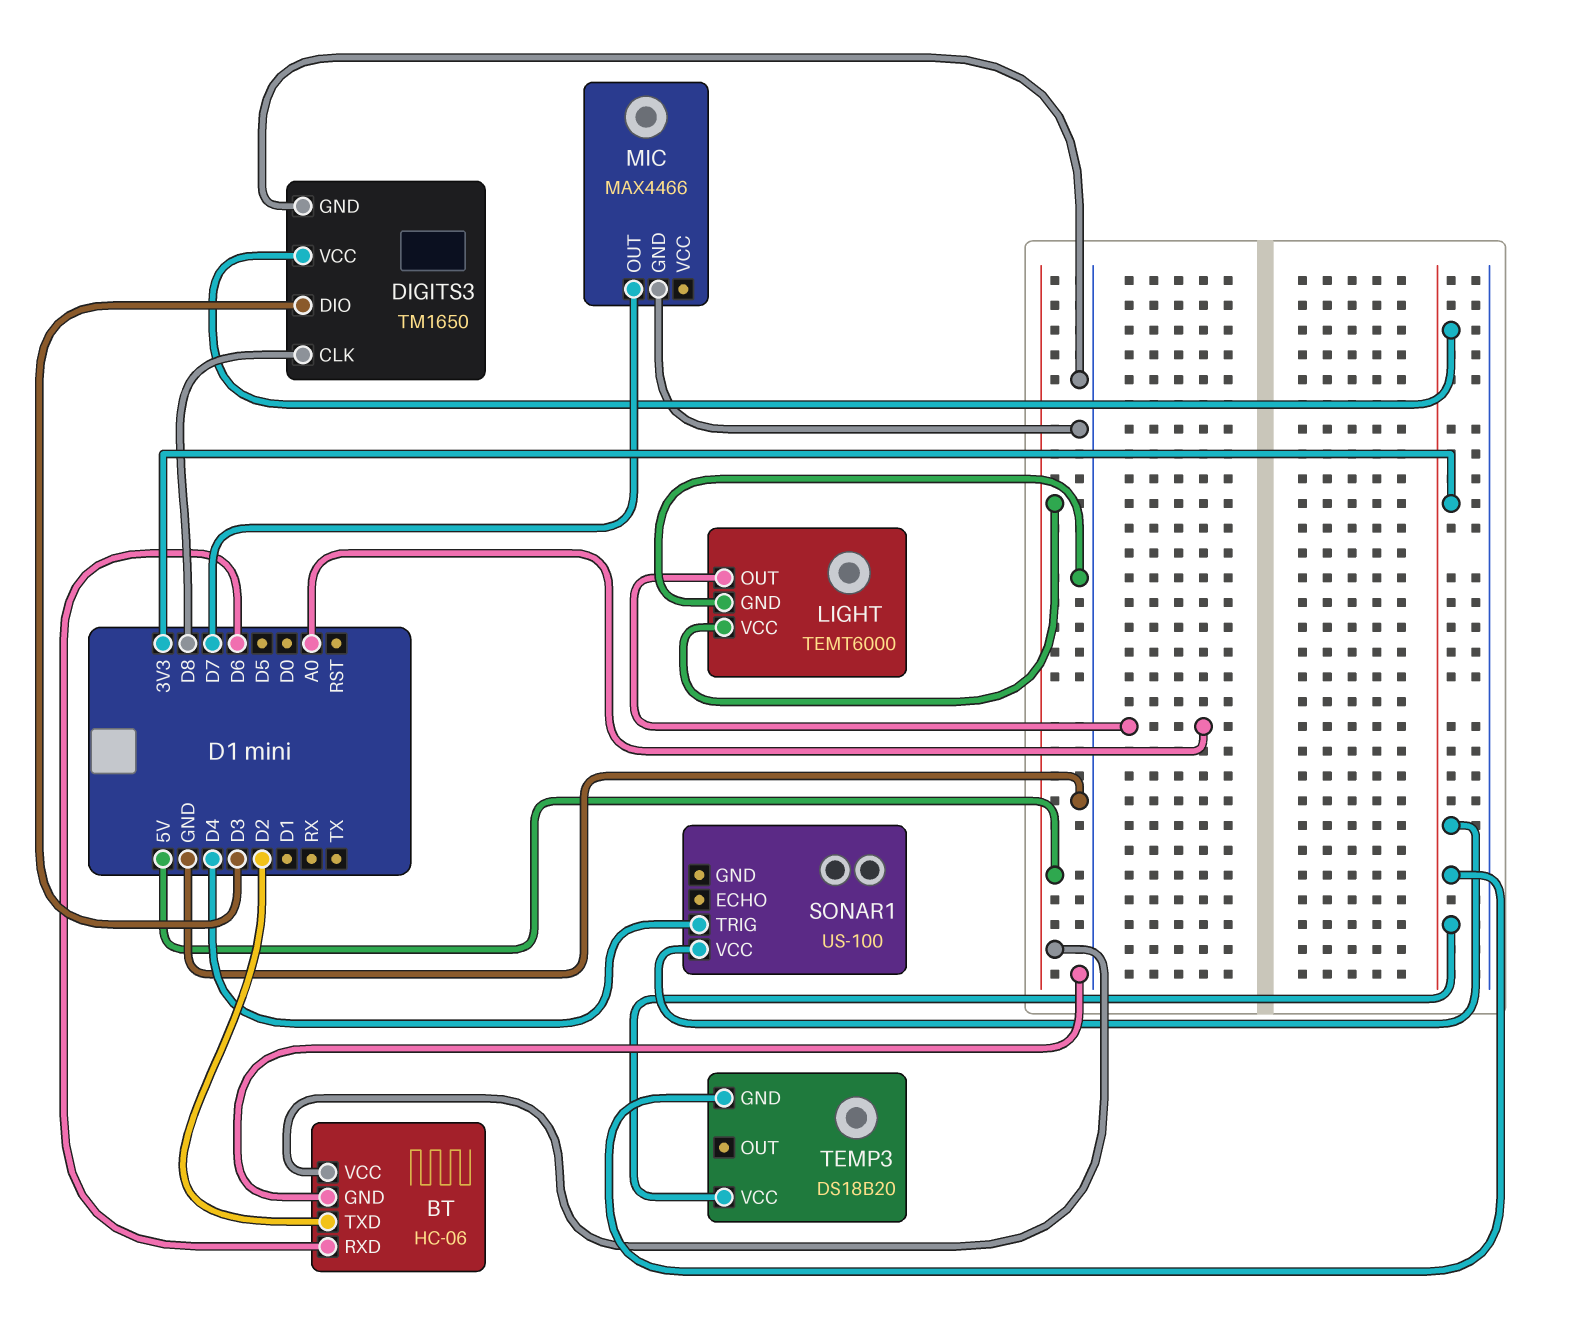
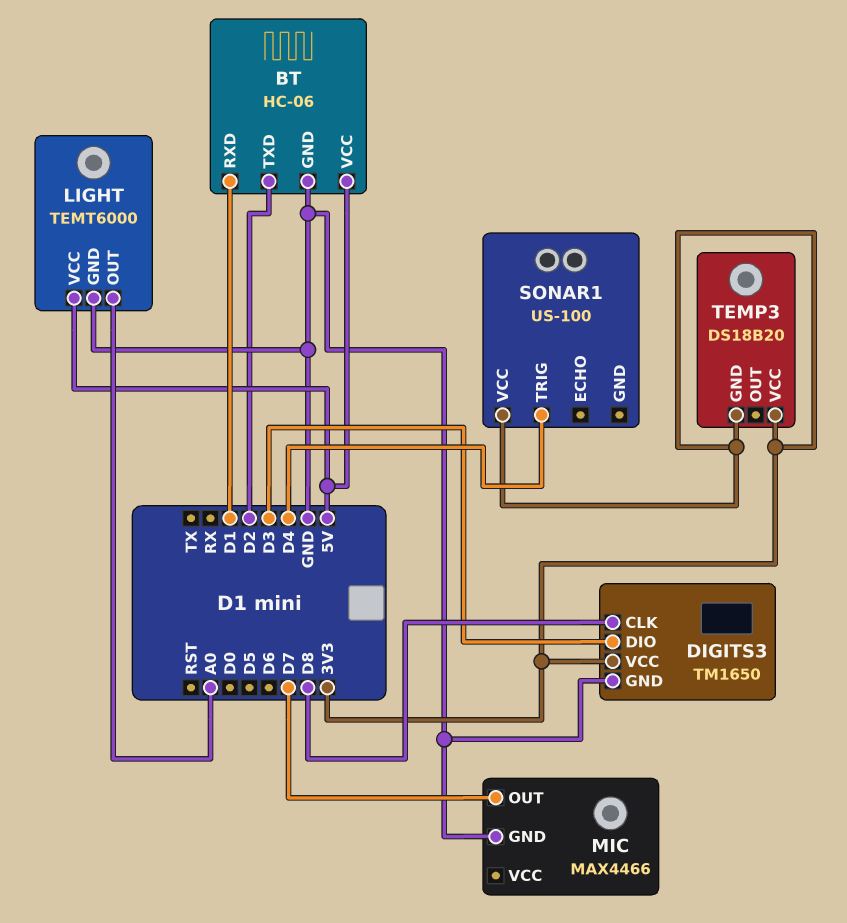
BT pin RXD: D6 -> D1

